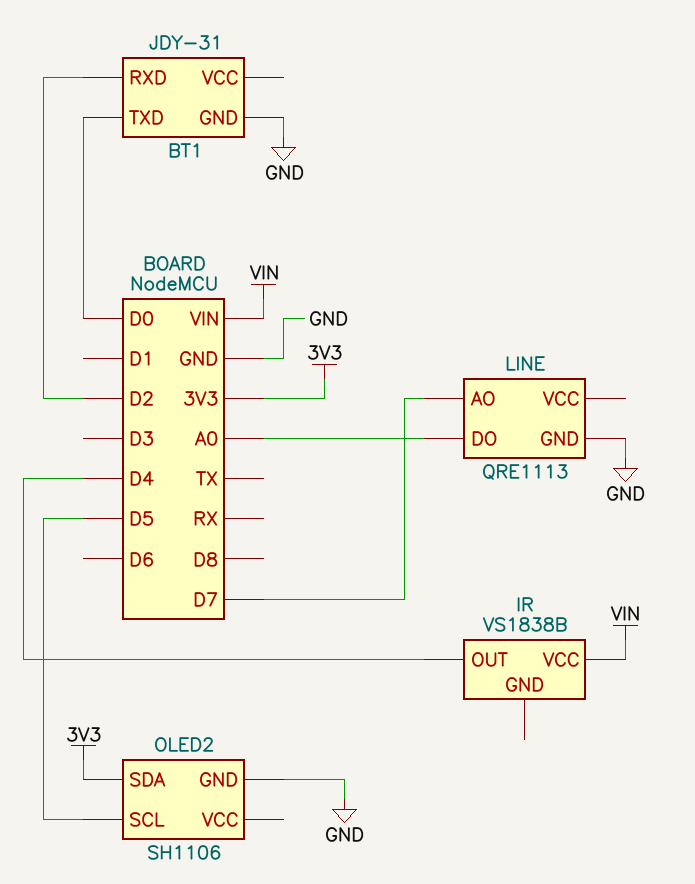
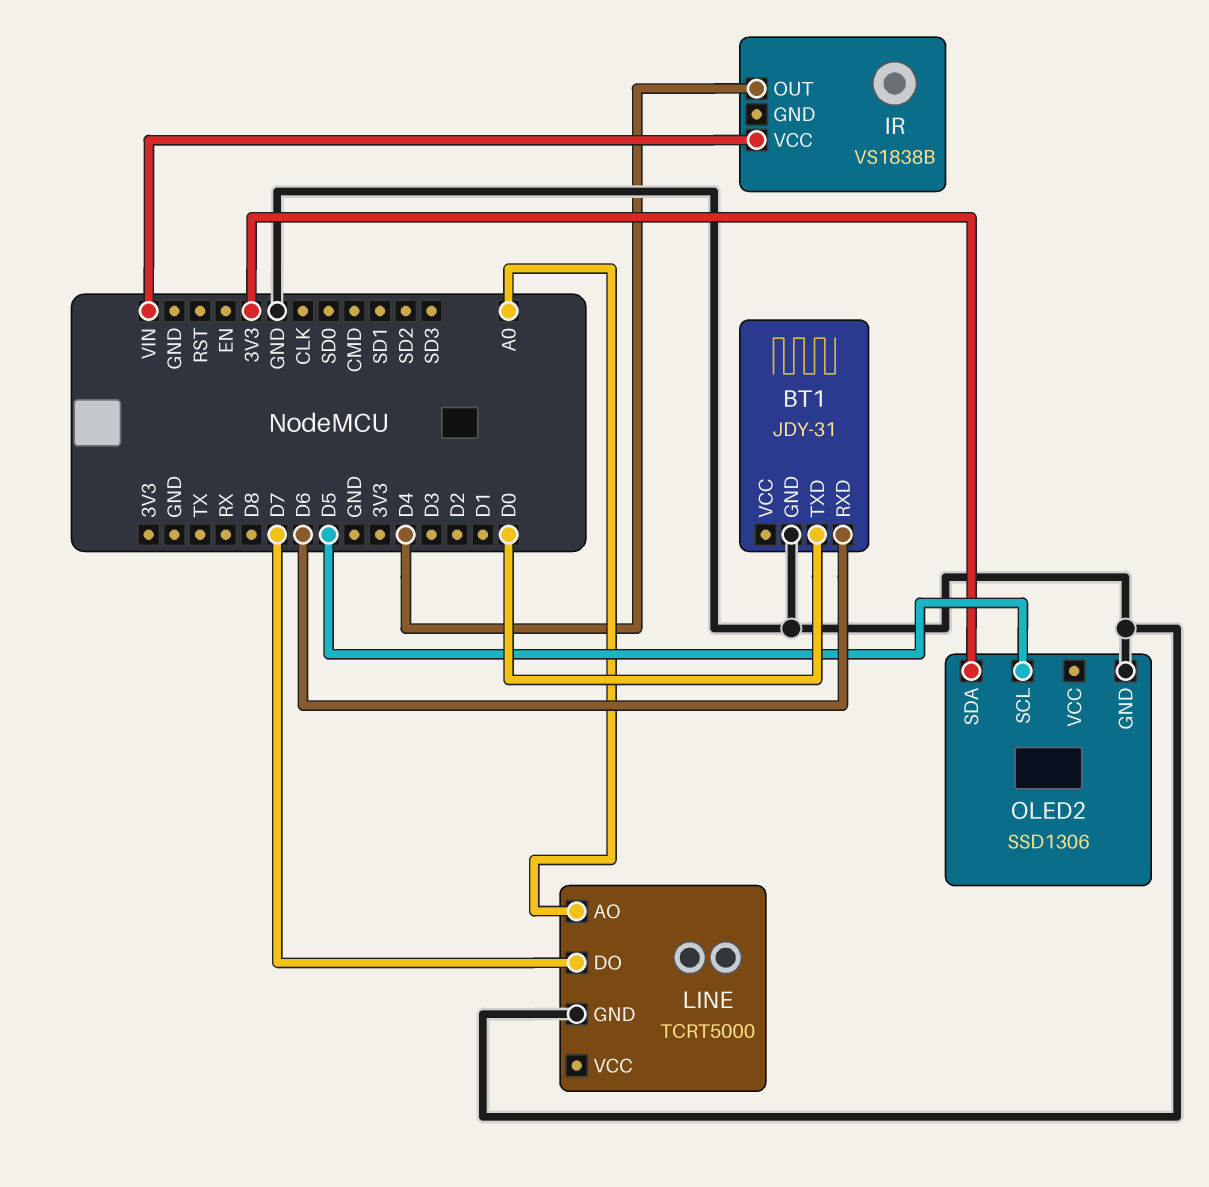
BT1 pin RXD: D2 -> D6
LINE: QRE1113 -> TCRT5000
LINE pin AO: D7 -> A0
LINE pin DO: A0 -> D7
OLED2: SH1106 -> SSD1306

